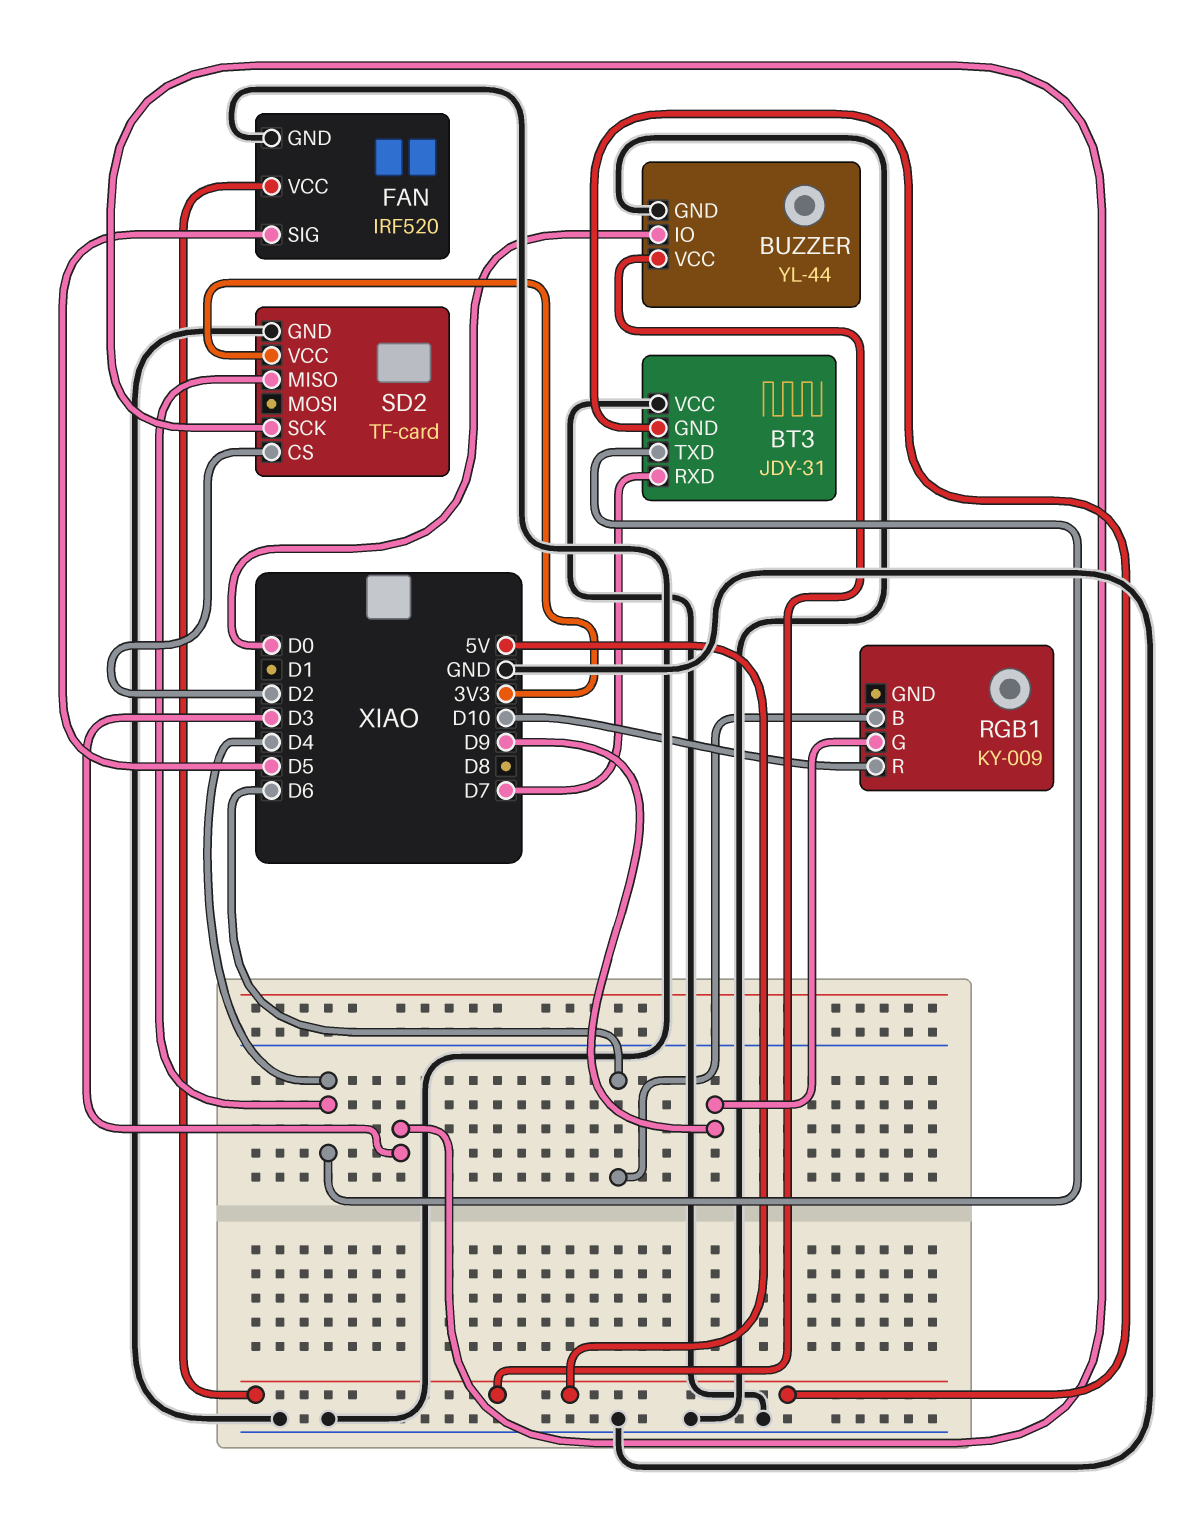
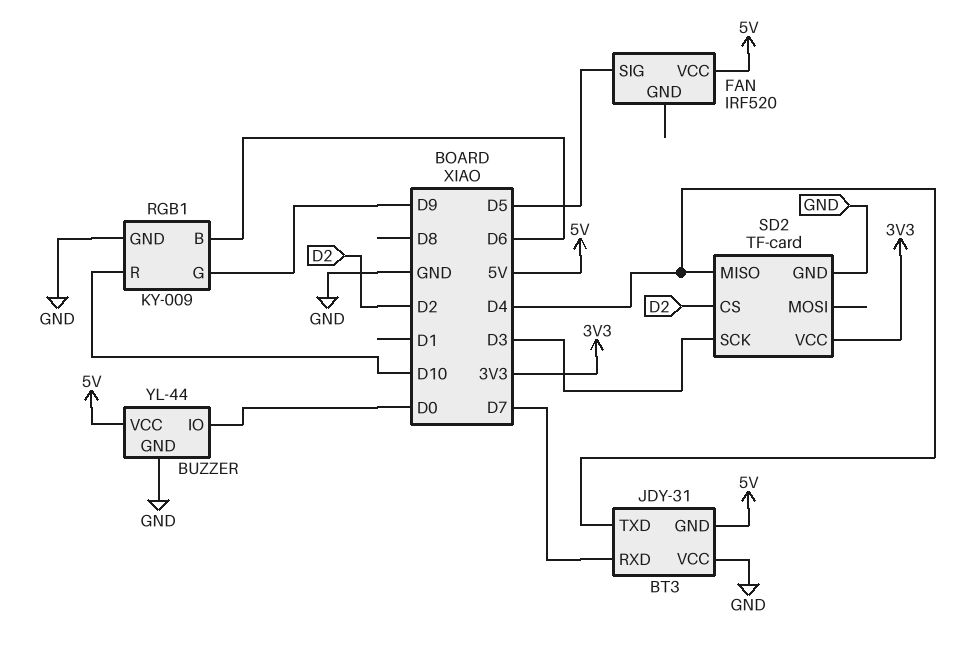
FAN pin GND: GND -> none
RGB1 pin GND: none -> GND

